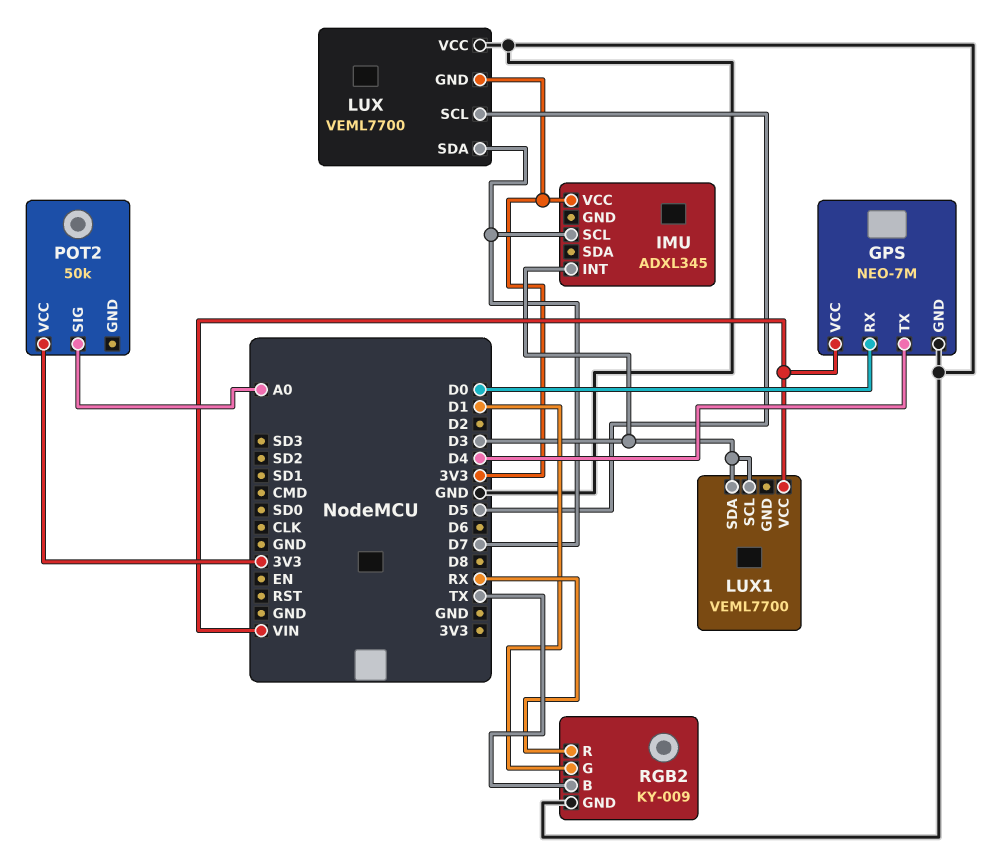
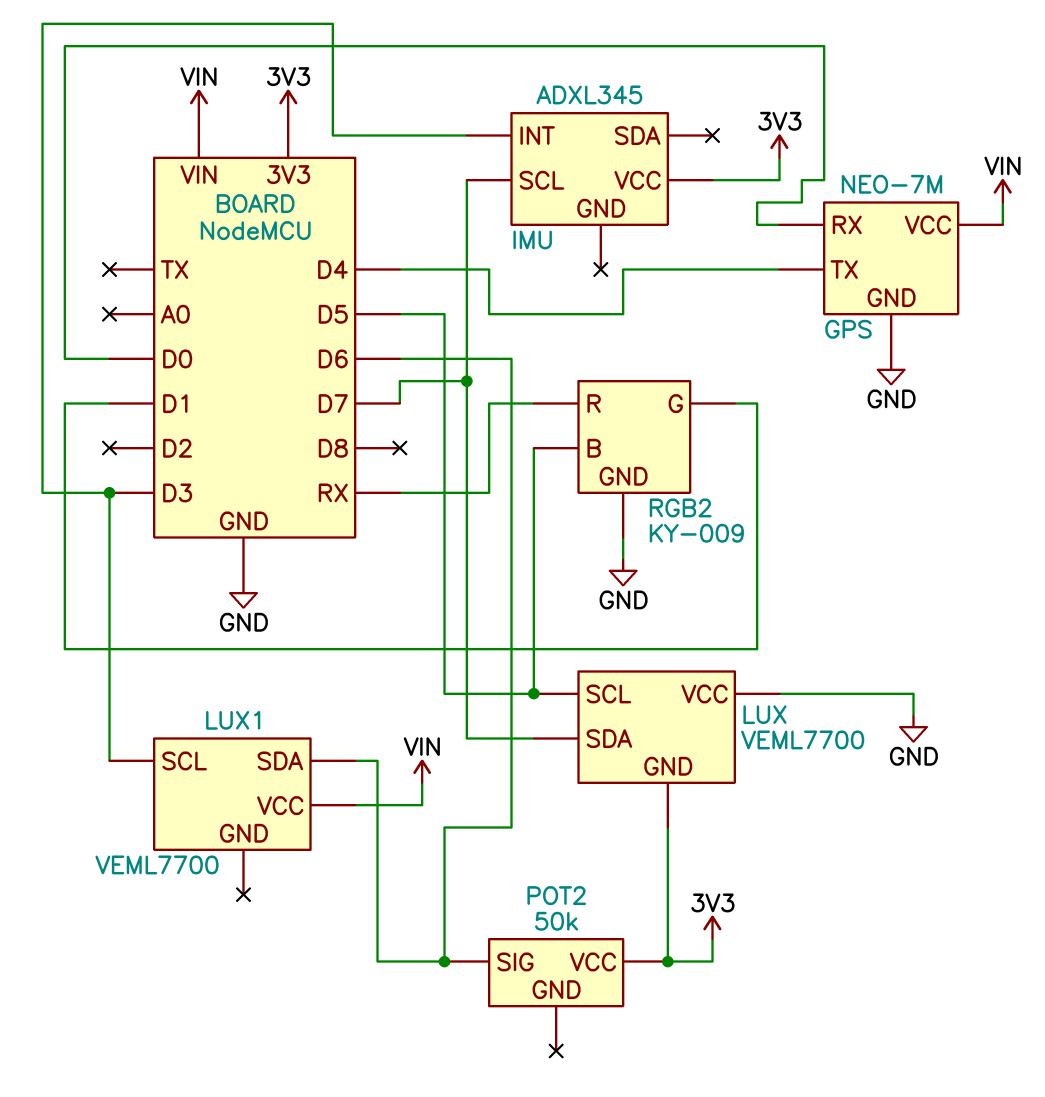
LUX1 pin SDA: D3 -> D6
POT2 pin SIG: A0 -> D6
RGB2 pin B: TX -> D5

